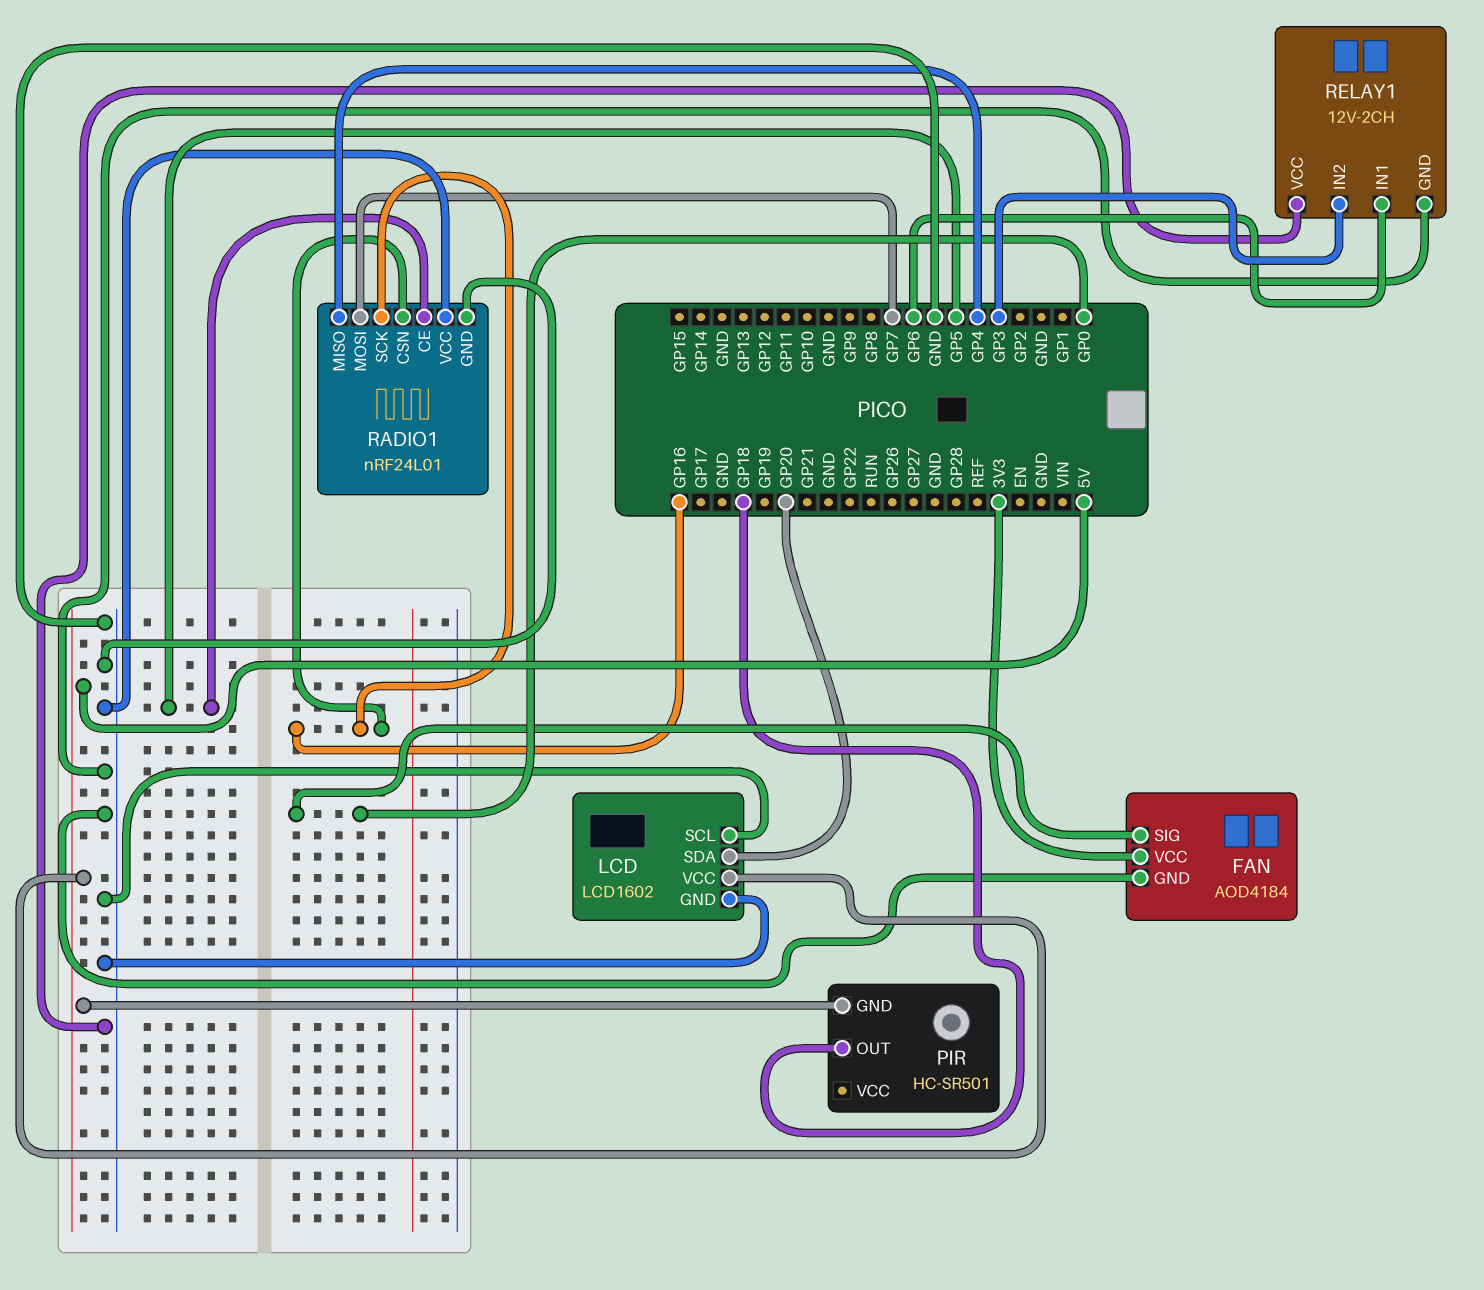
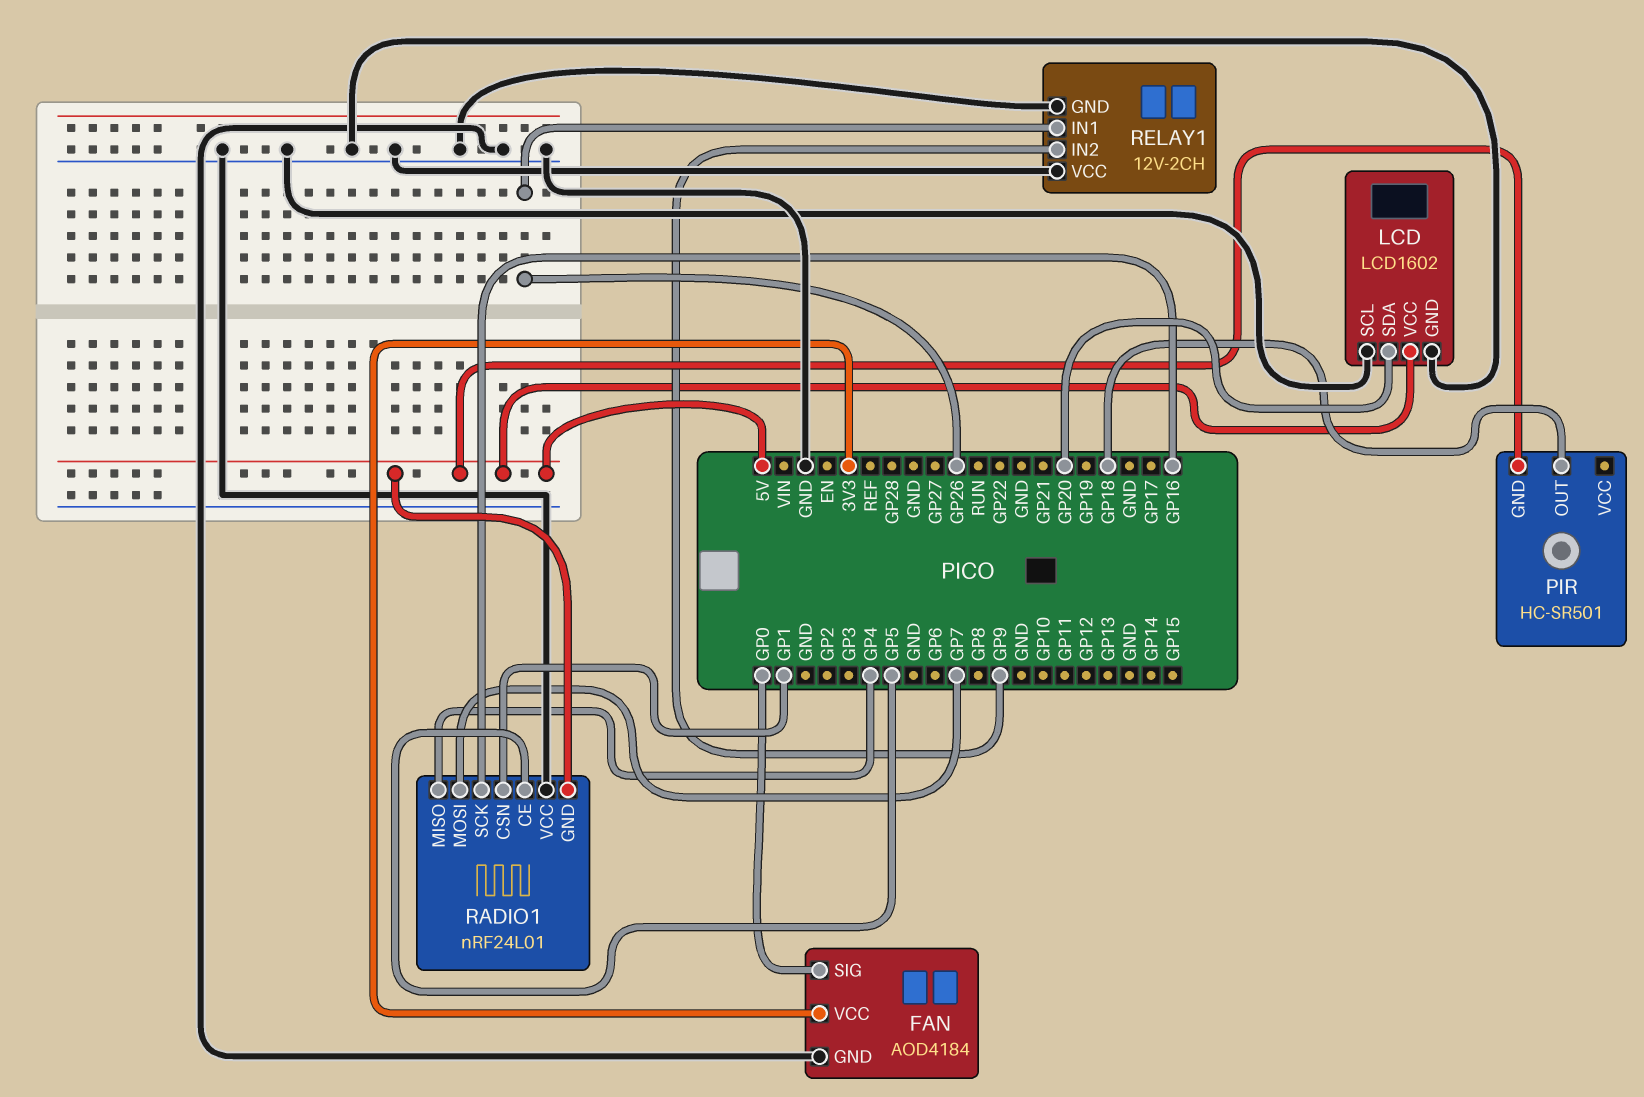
RADIO1 pin CSN: GP16 -> GP1
RADIO1 pin GND: GND -> 5V
RELAY1 pin IN1: GP6 -> GP26
RELAY1 pin IN2: GP3 -> GP9

